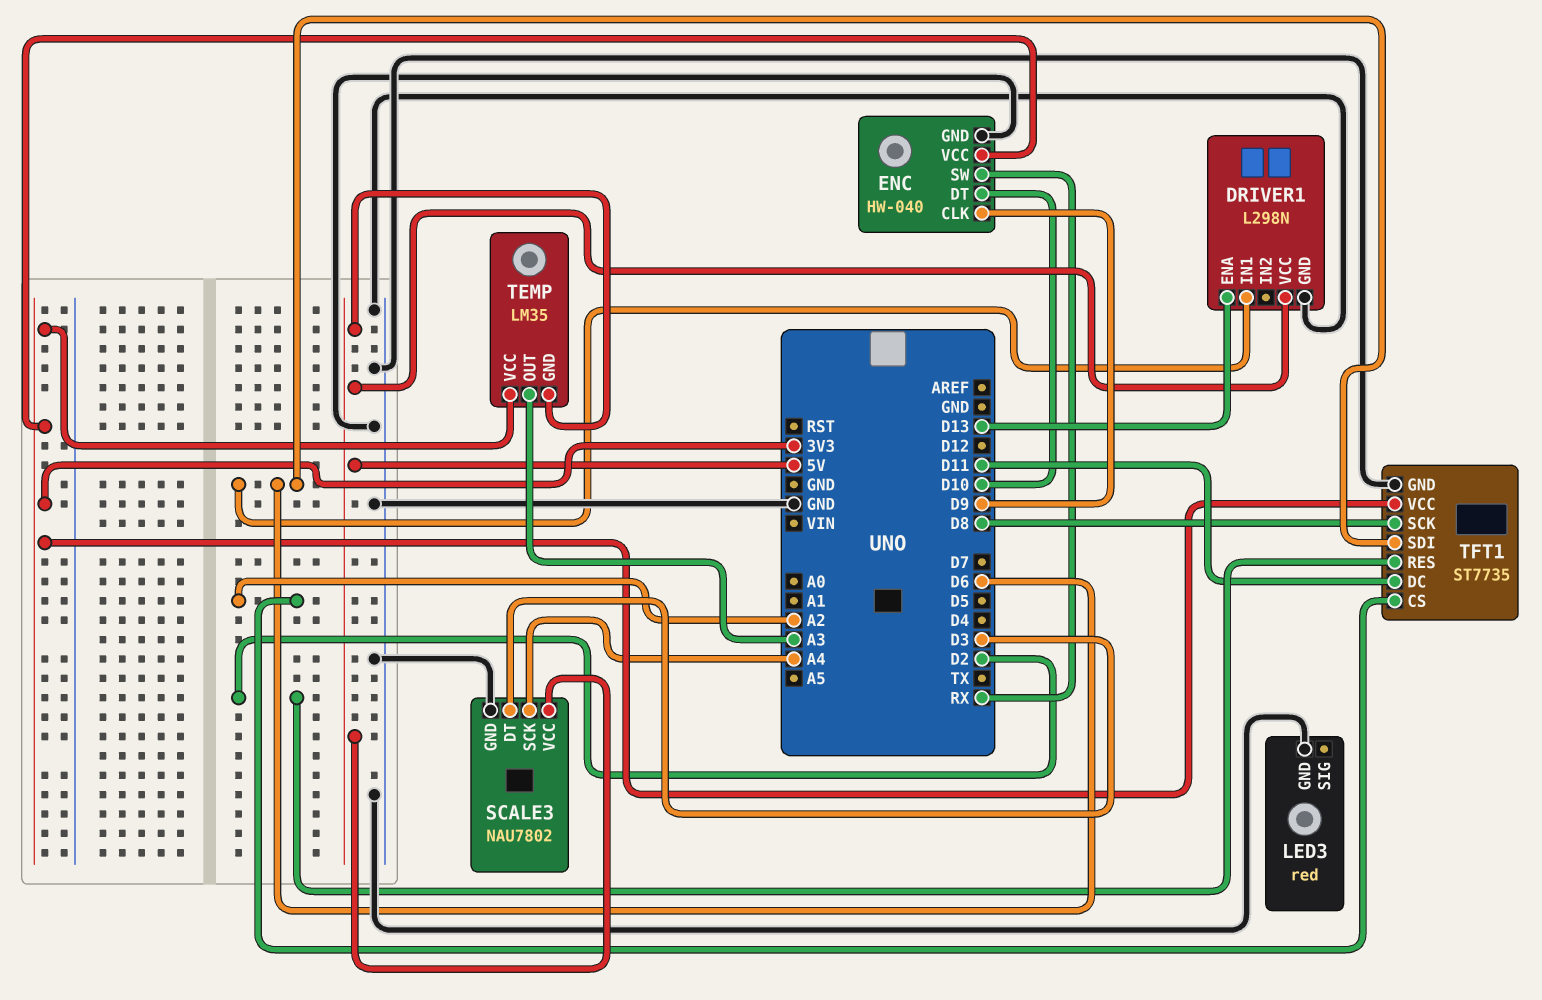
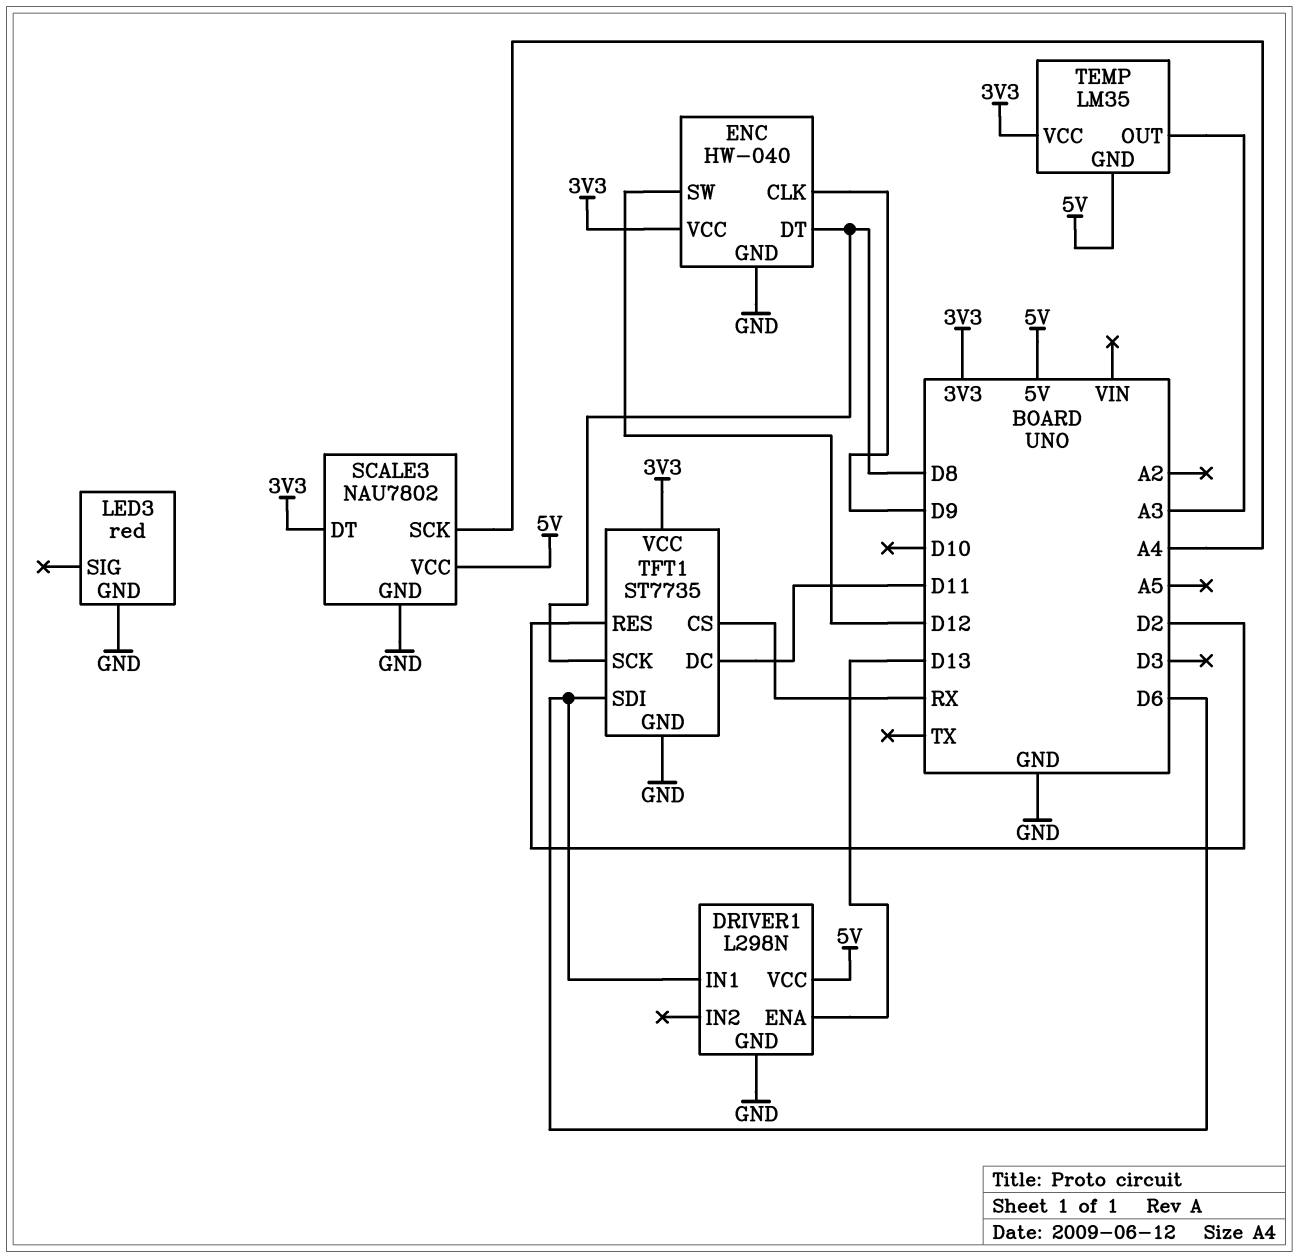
ENC pin DT: D10 -> D8
ENC pin SW: RX -> D12
SCALE3 pin DT: D3 -> 3V3
TFT1 pin CS: A2 -> RX

